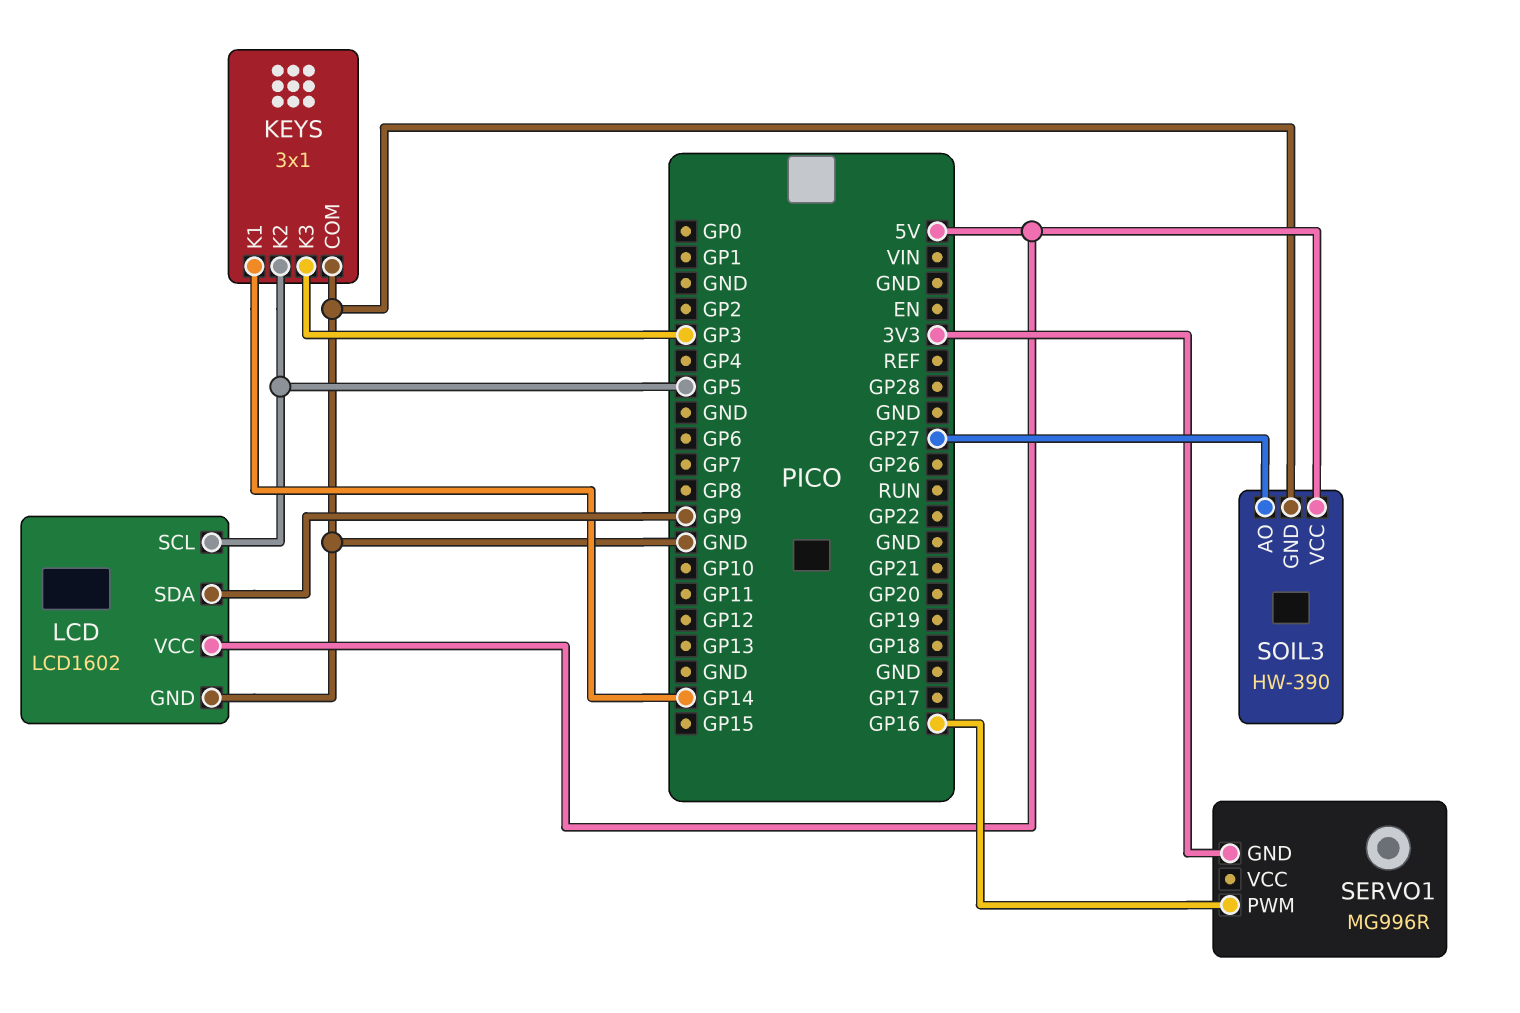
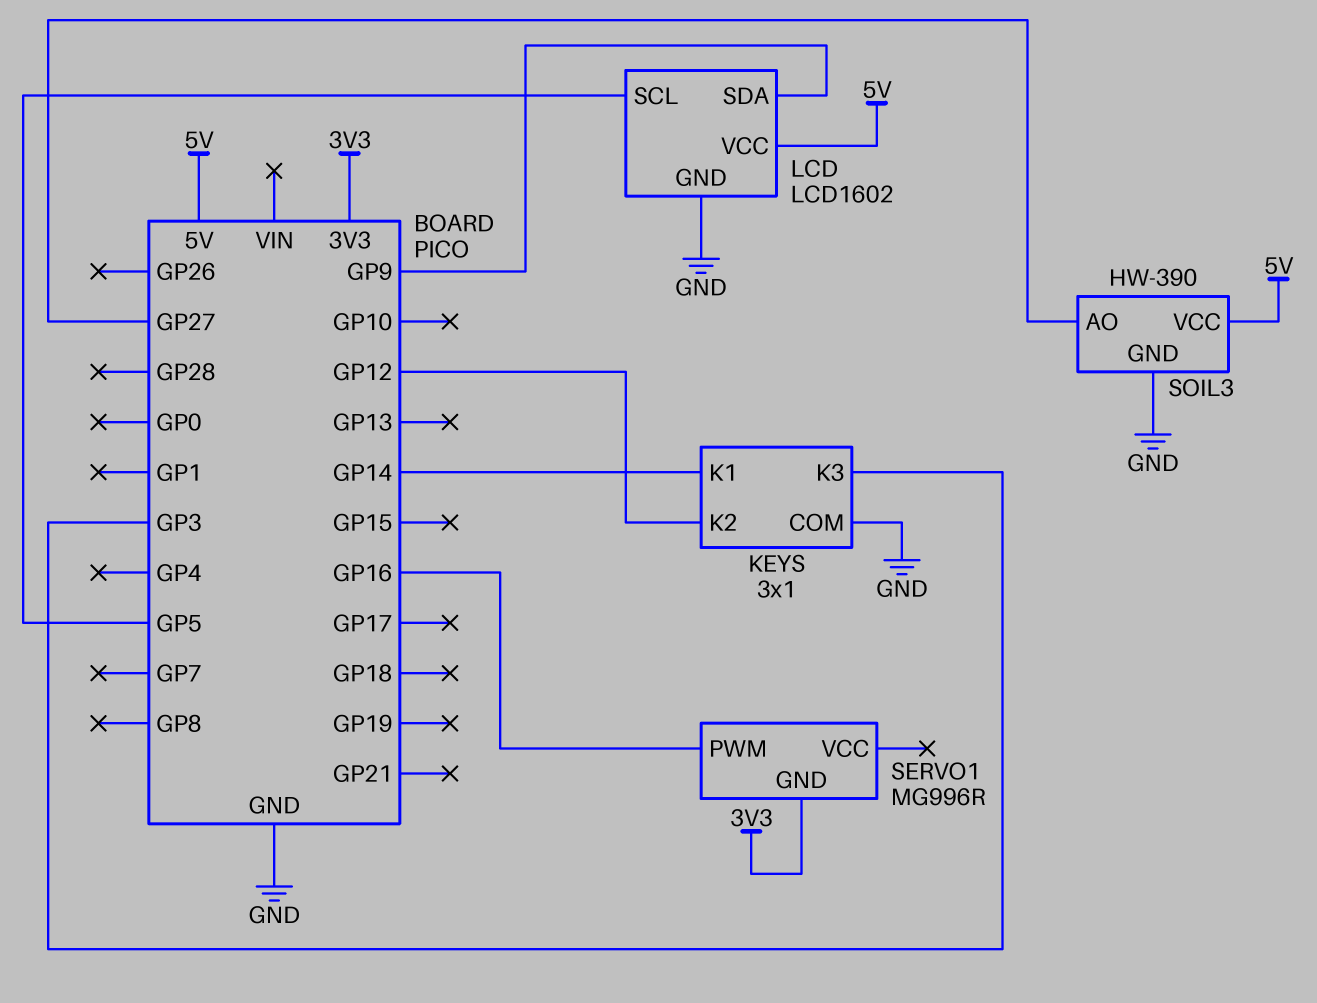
KEYS pin K2: GP5 -> GP12

